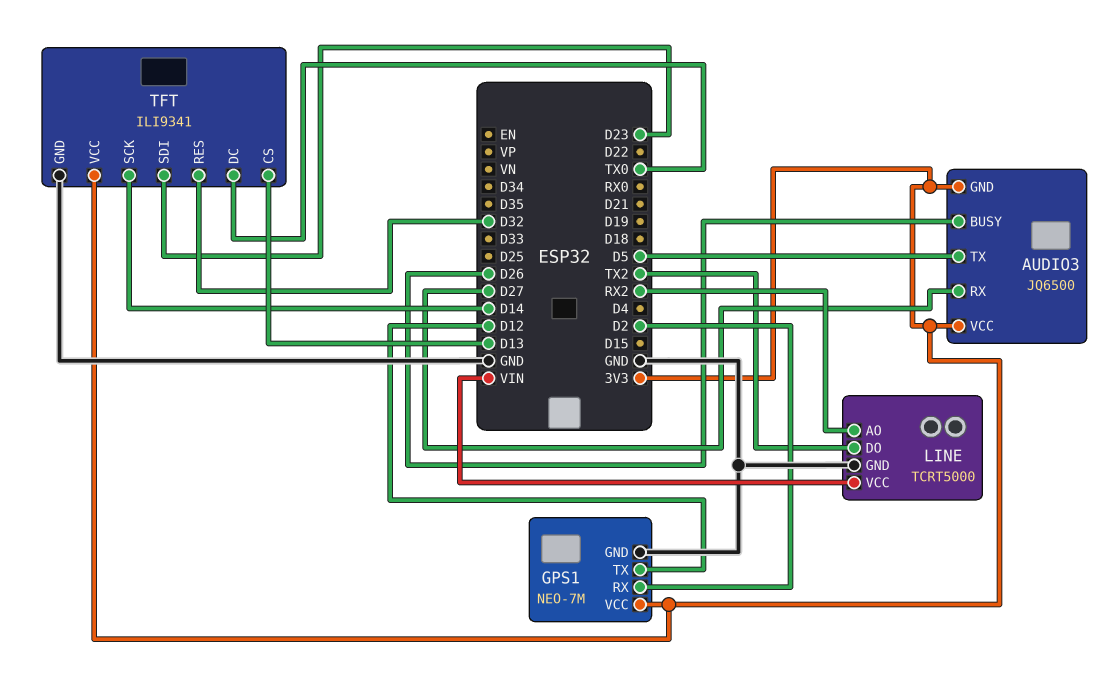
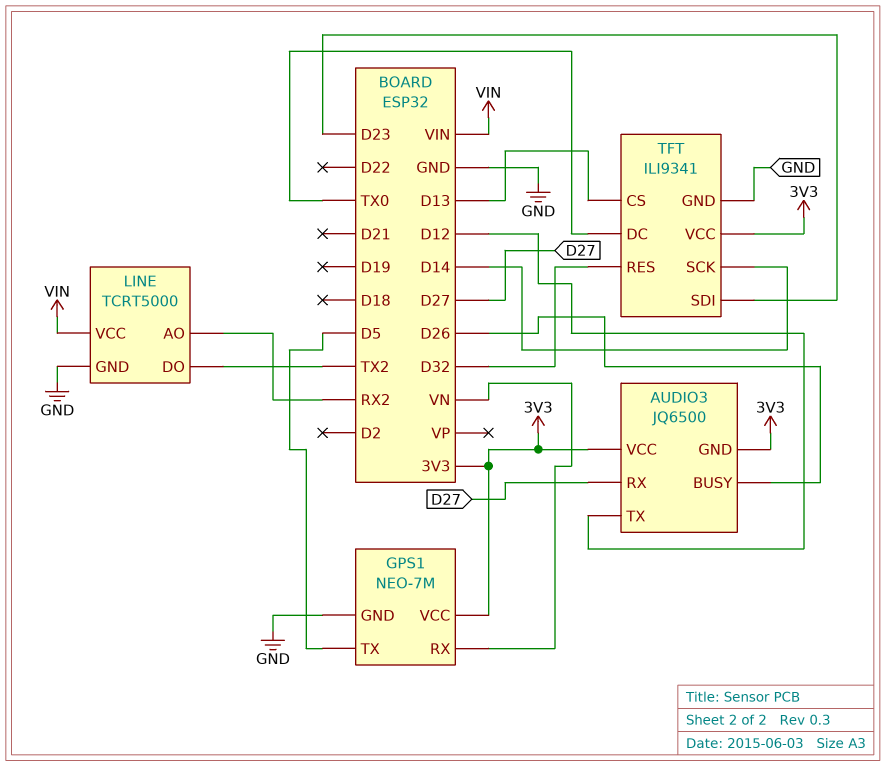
AUDIO3 pin TX: D5 -> D12
GPS1 pin RX: D2 -> VN
GPS1 pin TX: D12 -> D5

